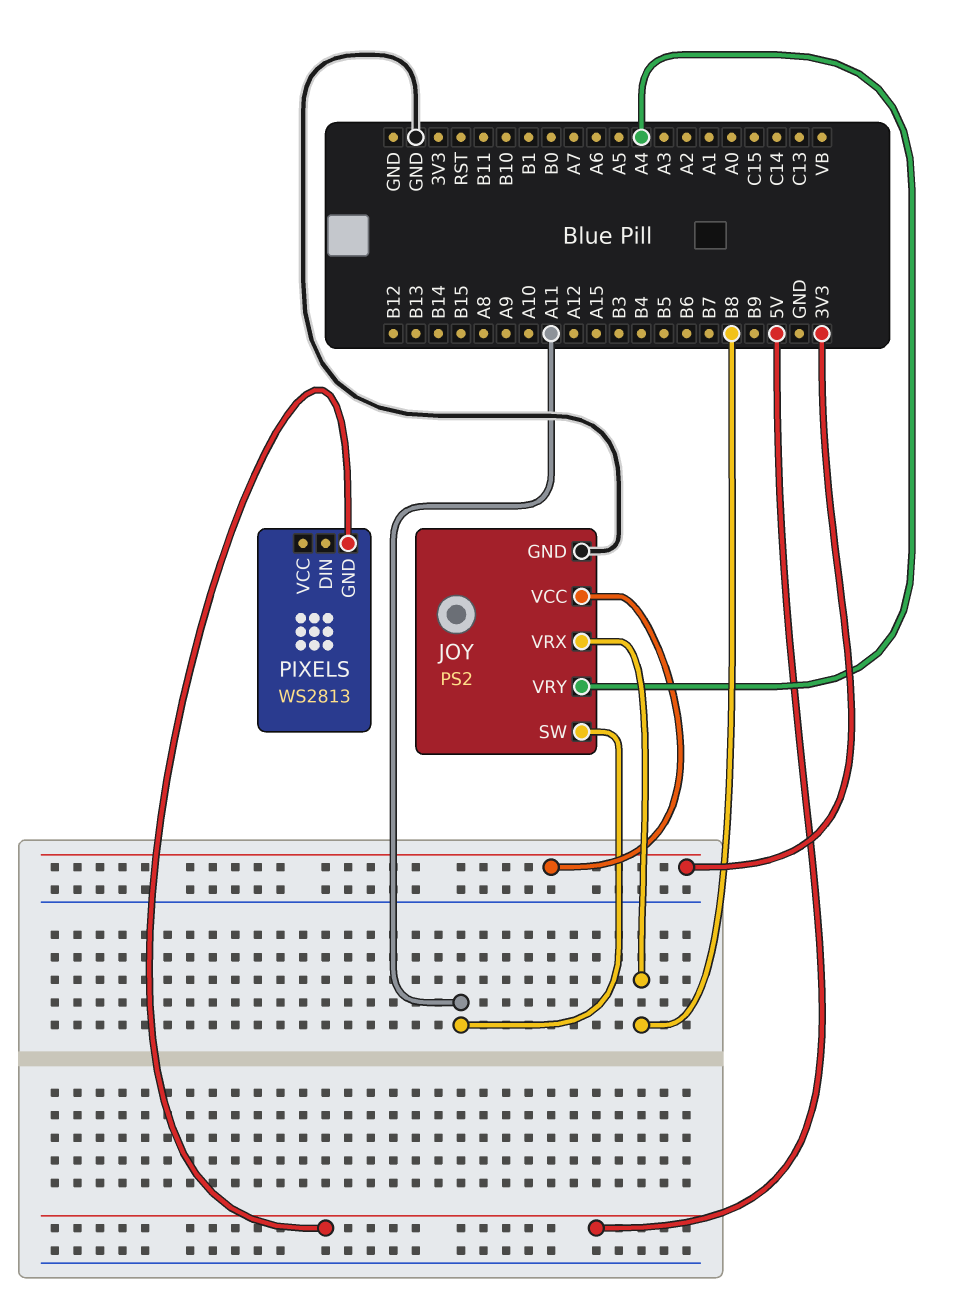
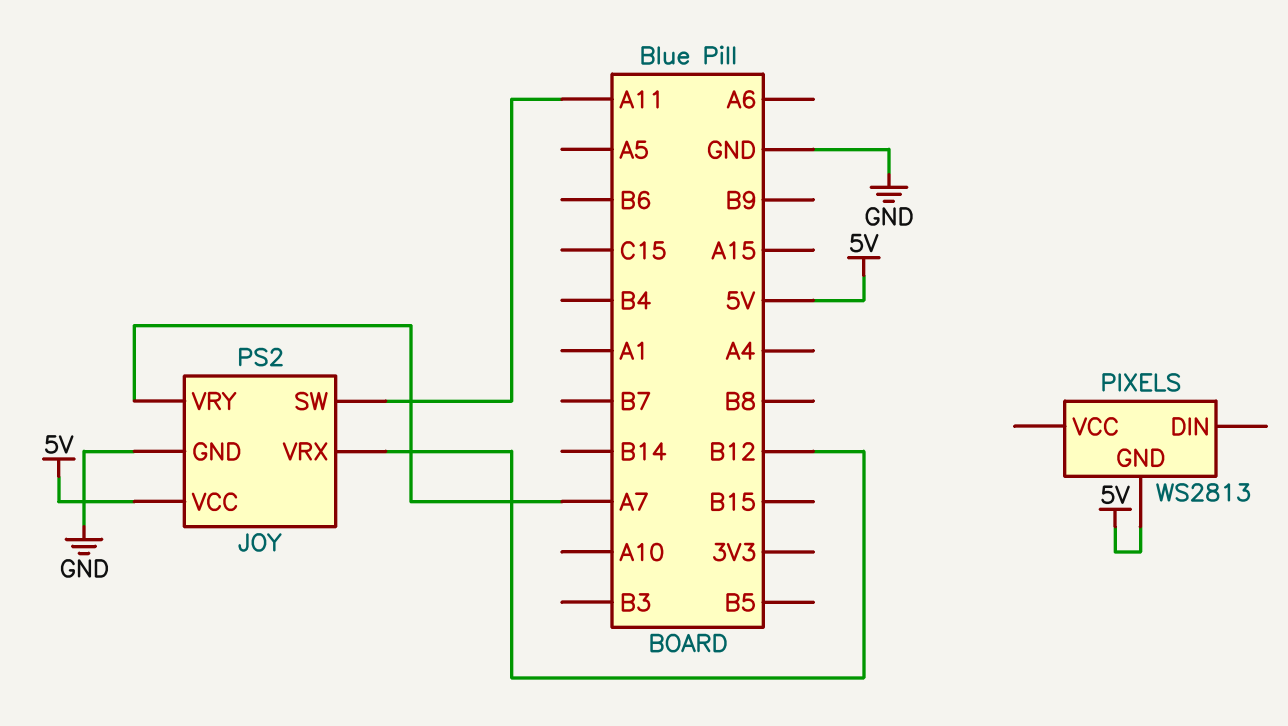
JOY pin VCC: 3V3 -> 5V
JOY pin VRX: B8 -> B12
JOY pin VRY: A4 -> A7

